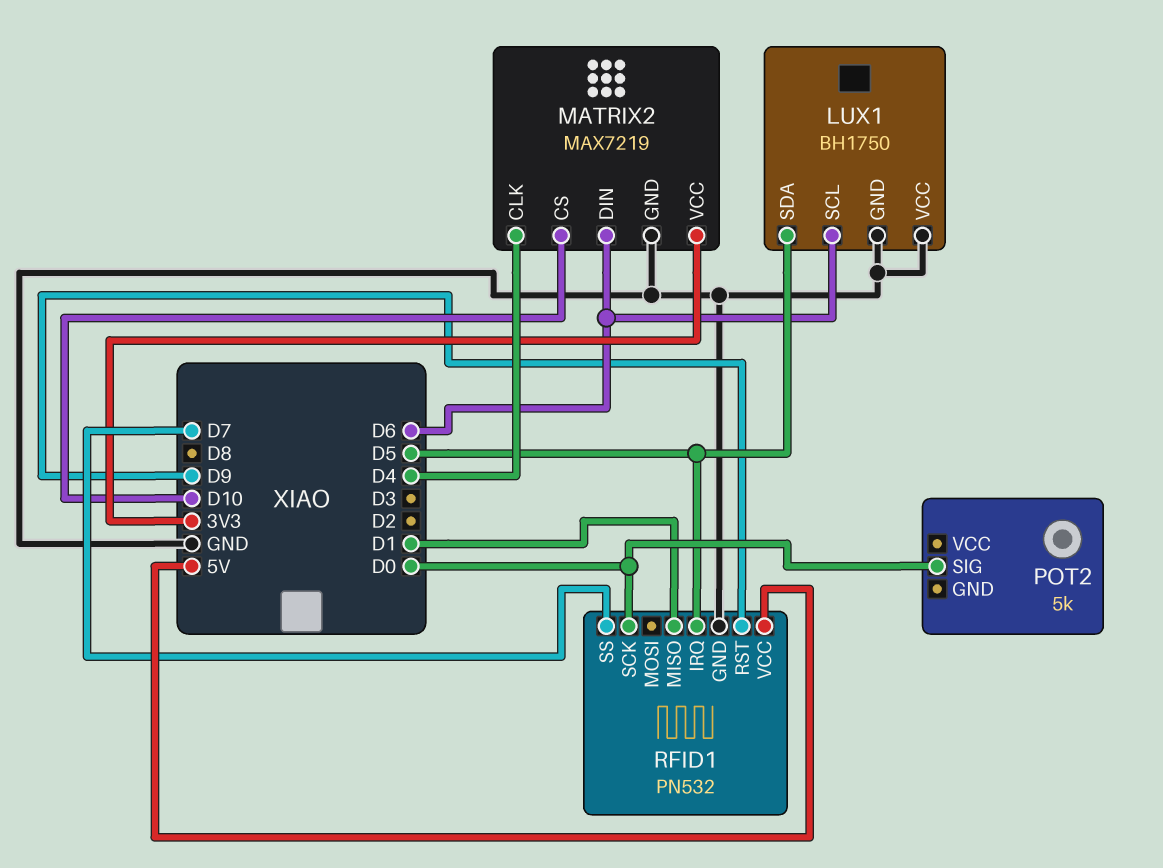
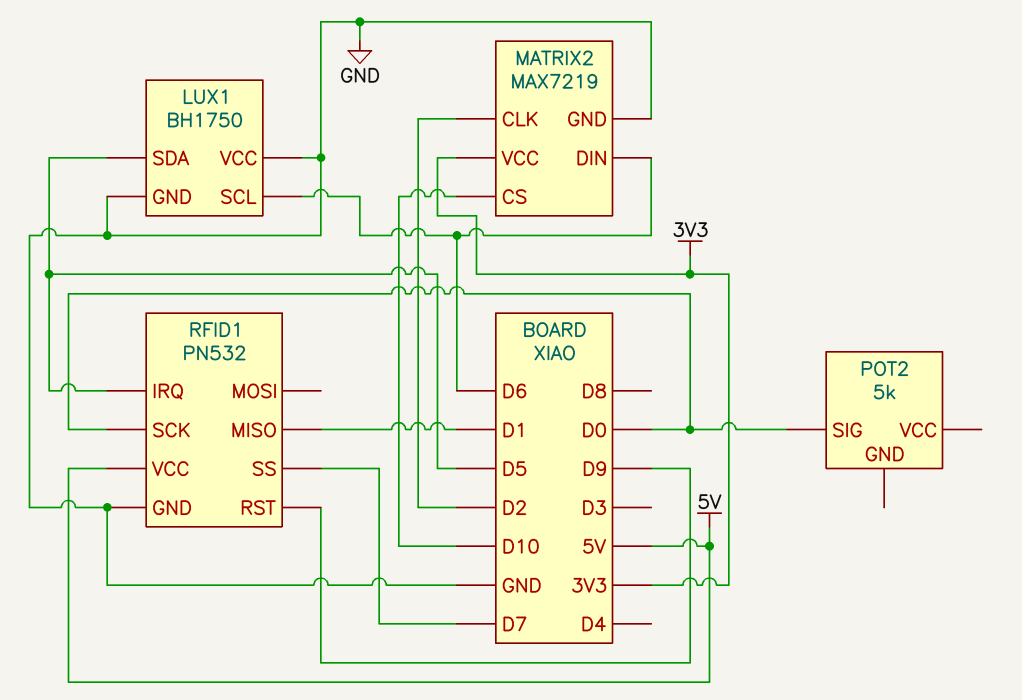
MATRIX2 pin CLK: D4 -> D2

